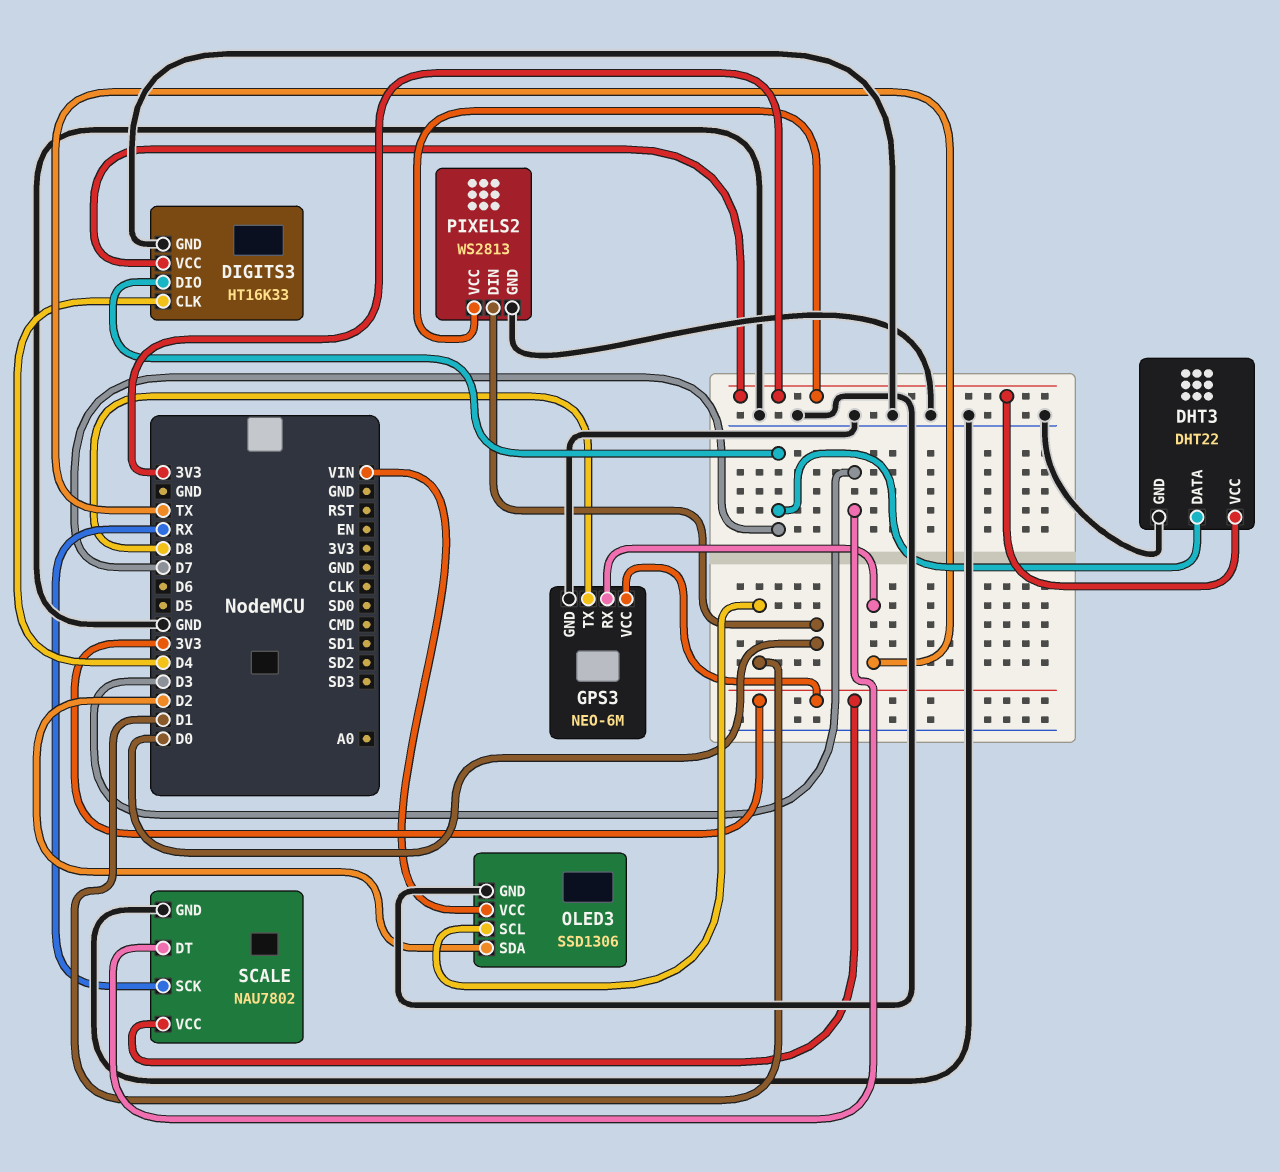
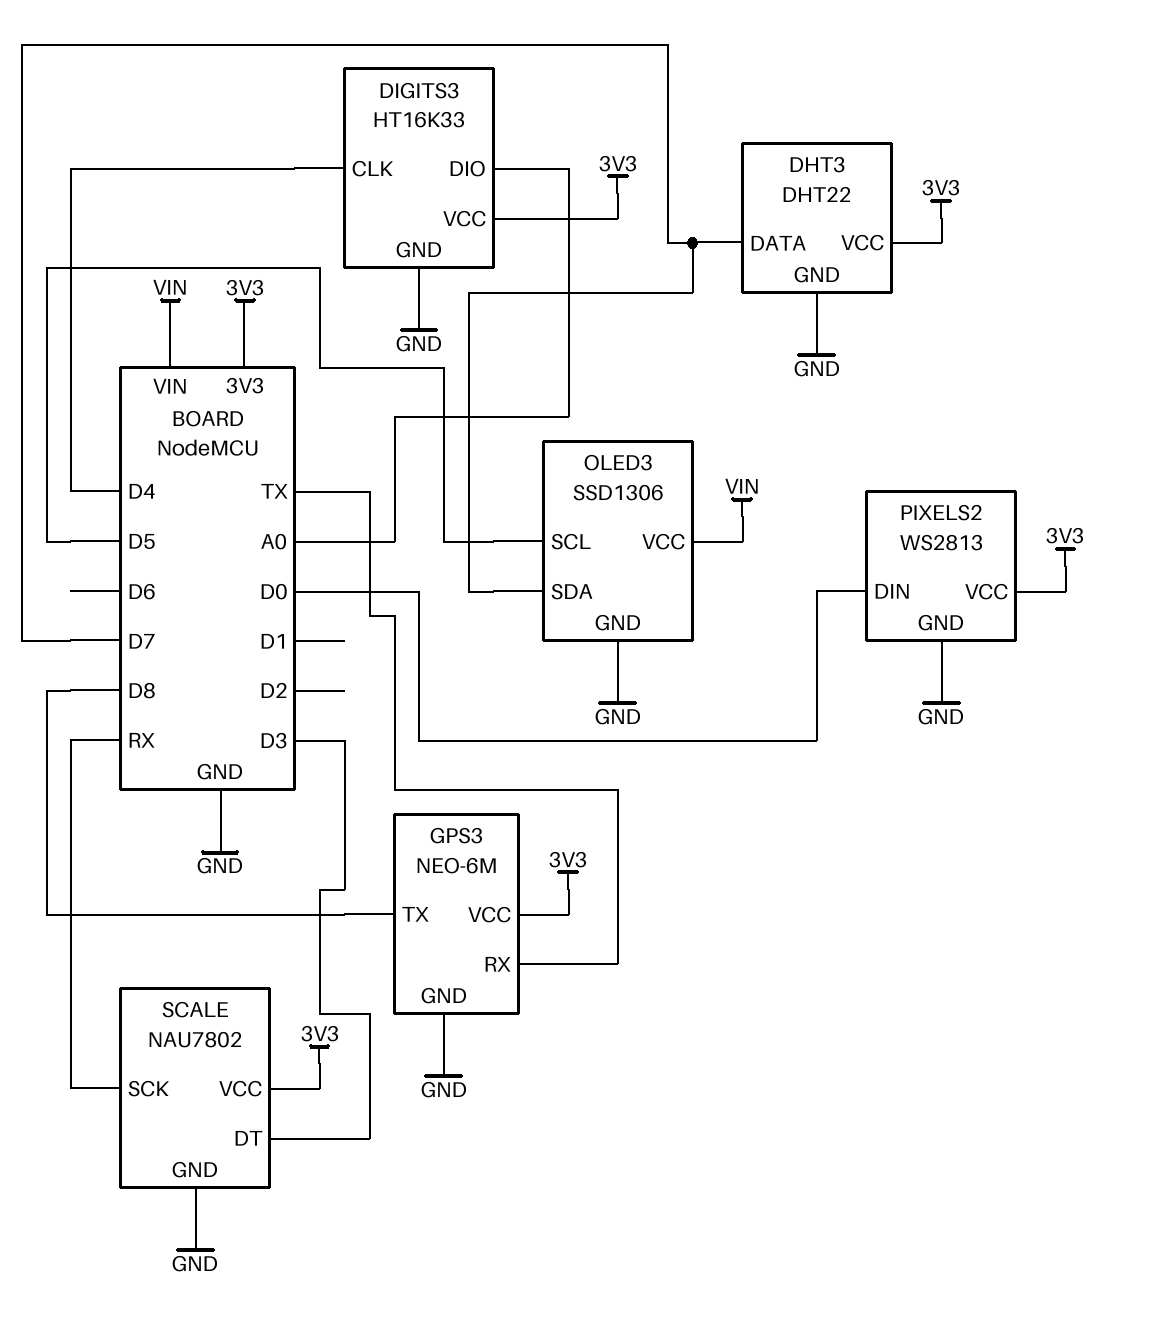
DIGITS3 pin DIO: D7 -> A0
OLED3 pin SCL: D1 -> D5
OLED3 pin SDA: D2 -> D7

